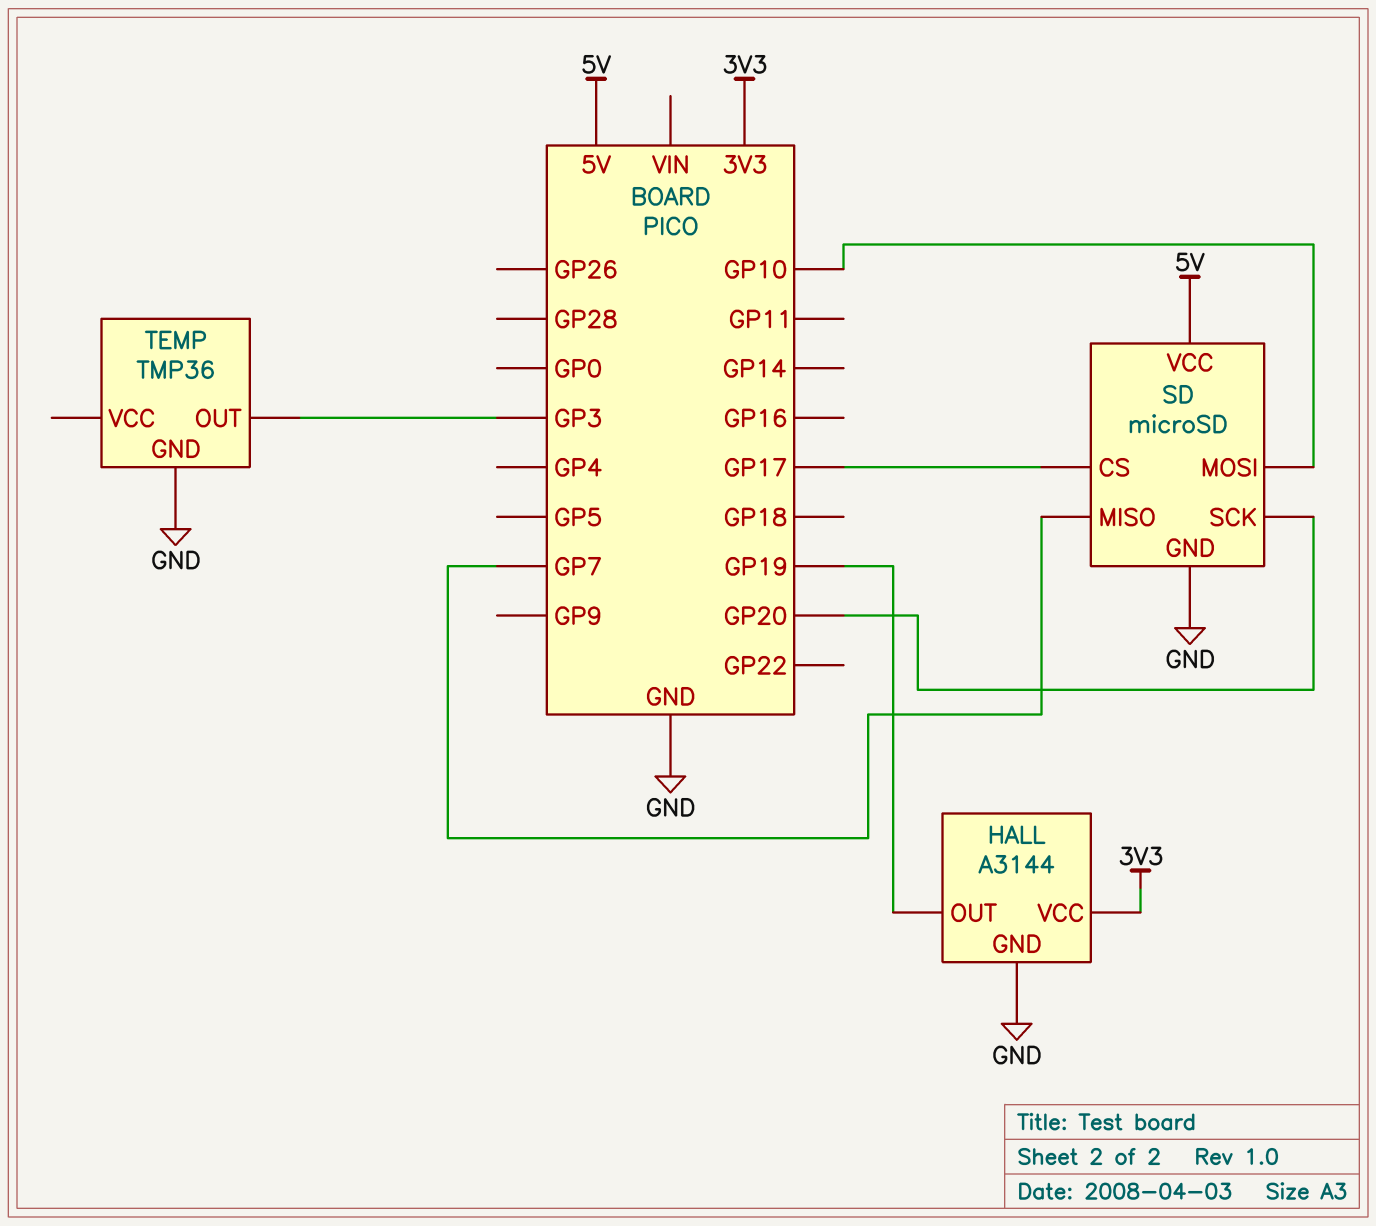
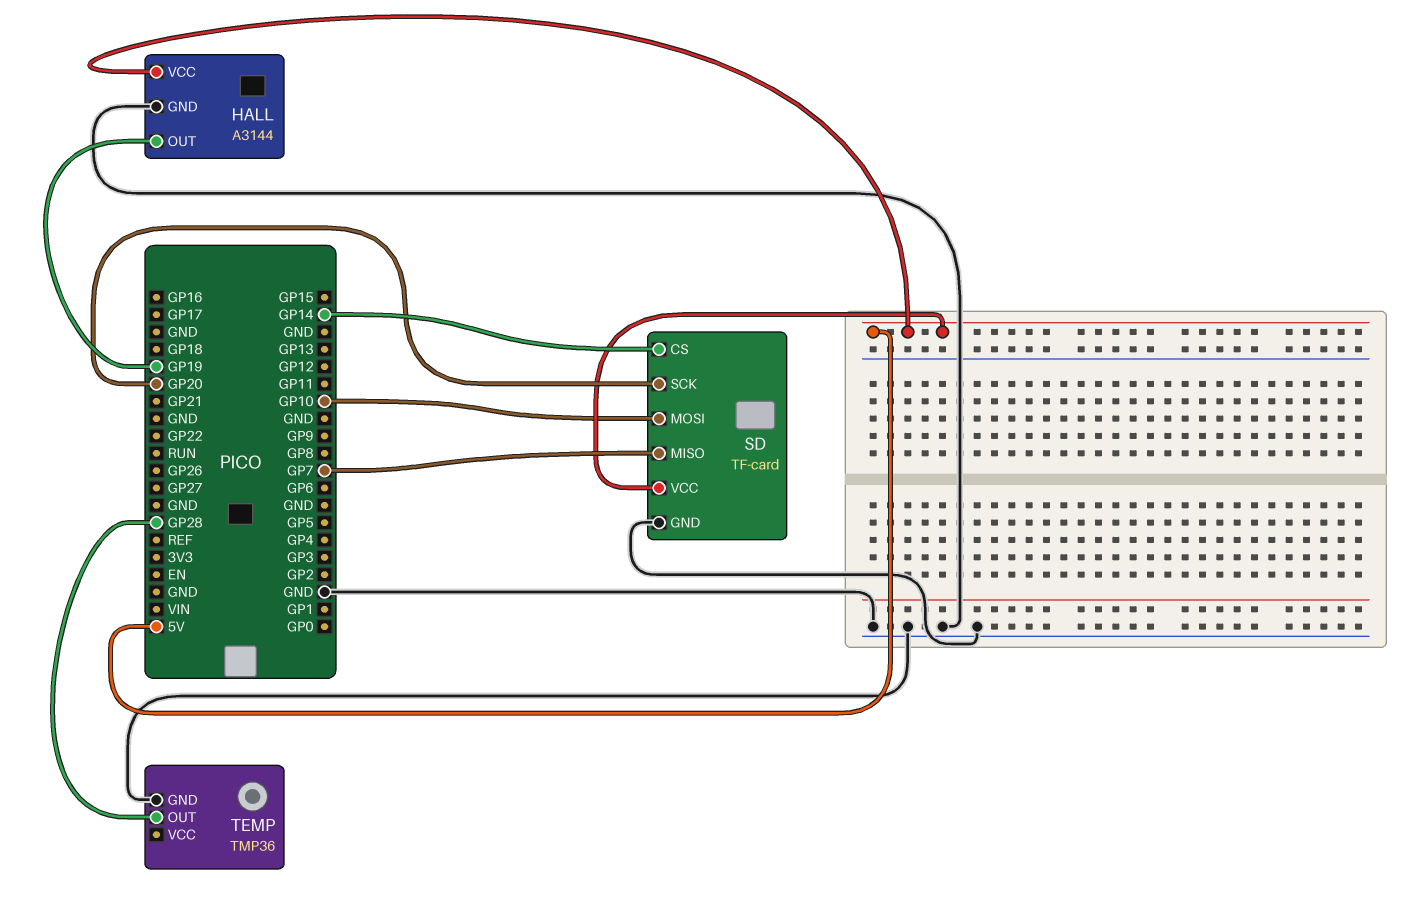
HALL pin VCC: 3V3 -> 5V
SD: microSD -> TF-card
SD pin CS: GP17 -> GP14
TEMP pin OUT: GP3 -> GP28

